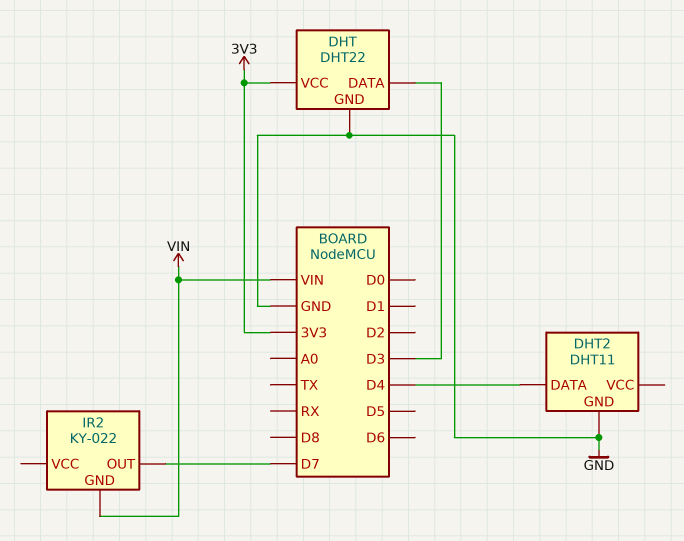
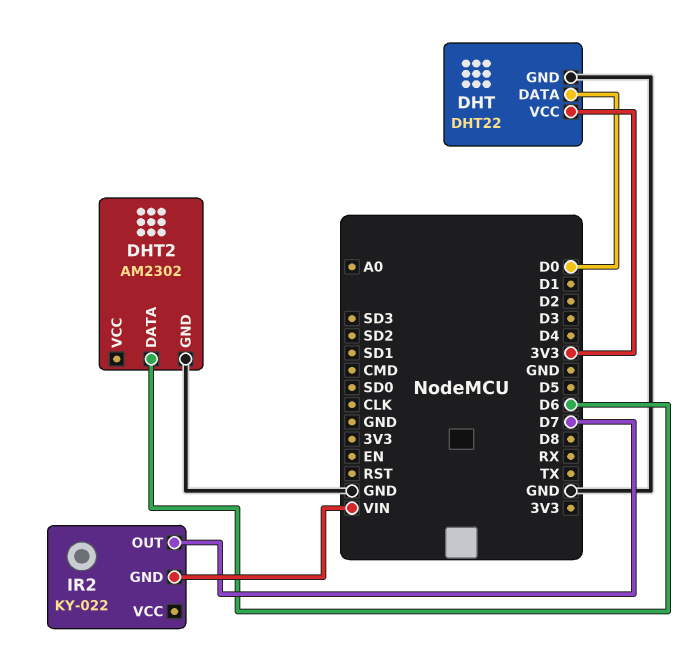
DHT pin DATA: D3 -> D0
DHT2: DHT11 -> AM2302
DHT2 pin DATA: D4 -> D6

